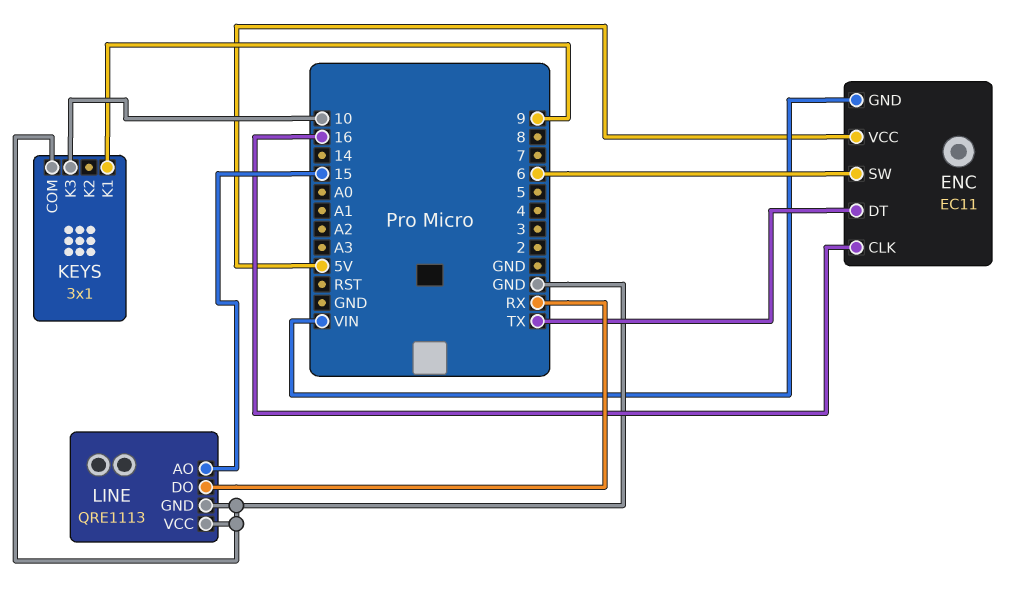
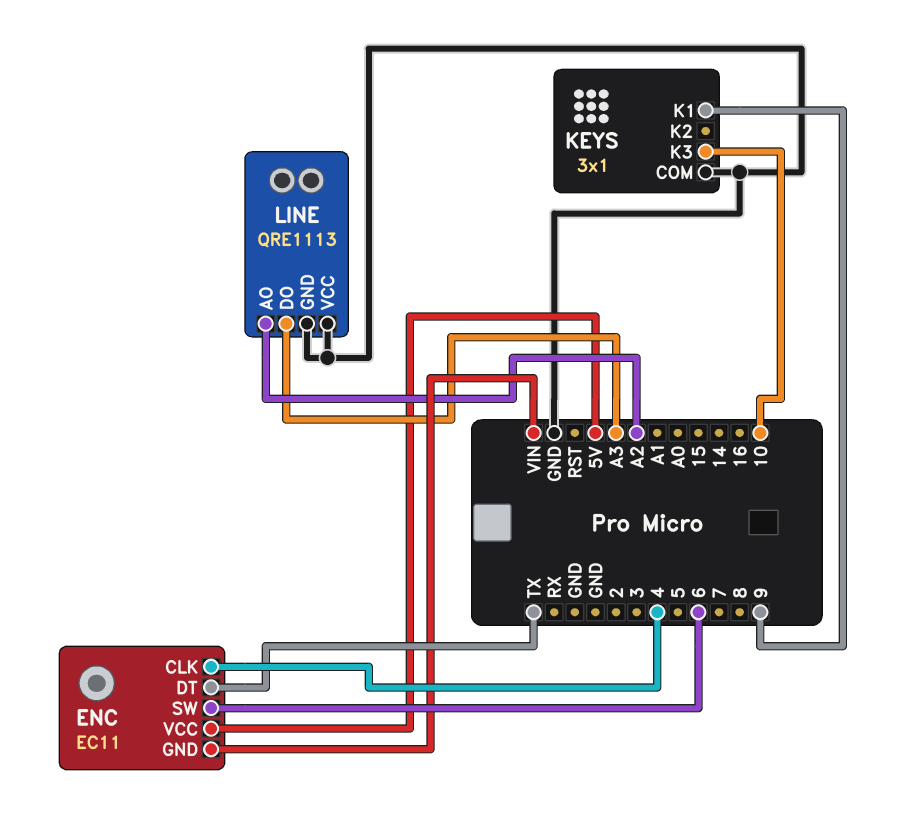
ENC pin CLK: 16 -> 4
LINE pin AO: 15 -> A2
LINE pin DO: RX -> A3

